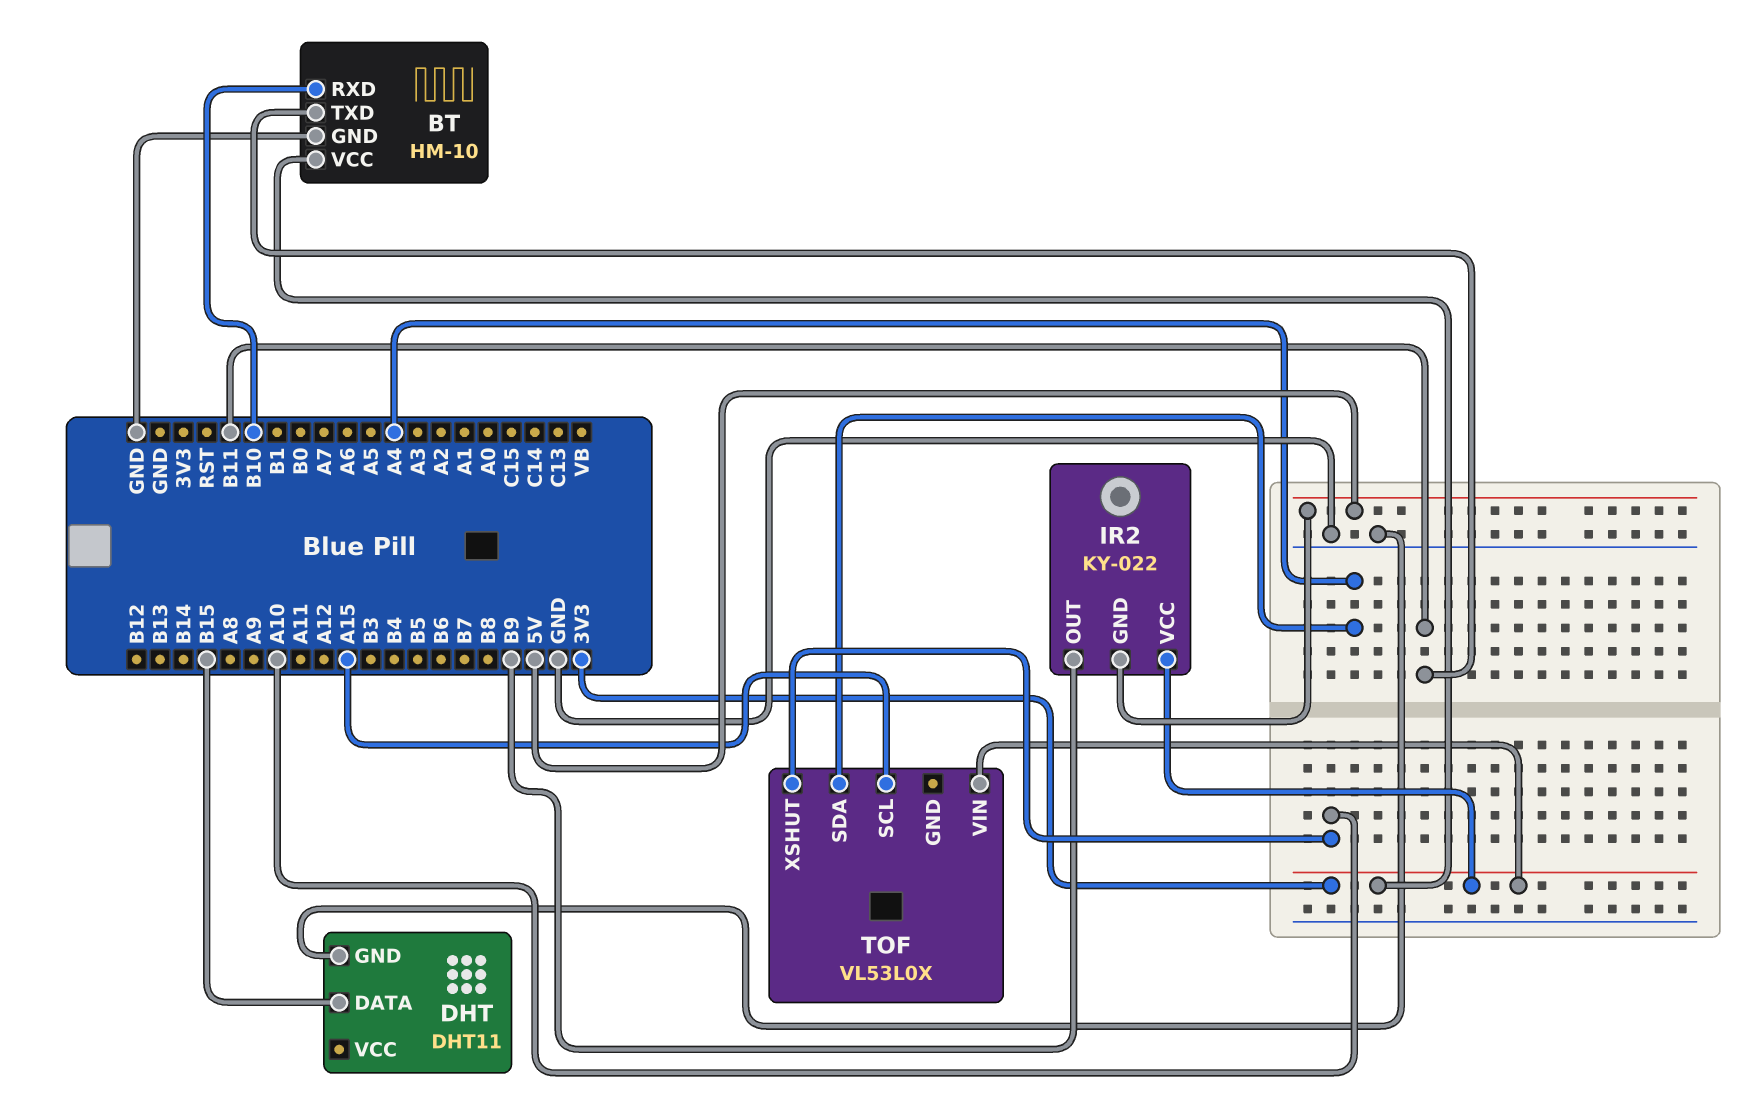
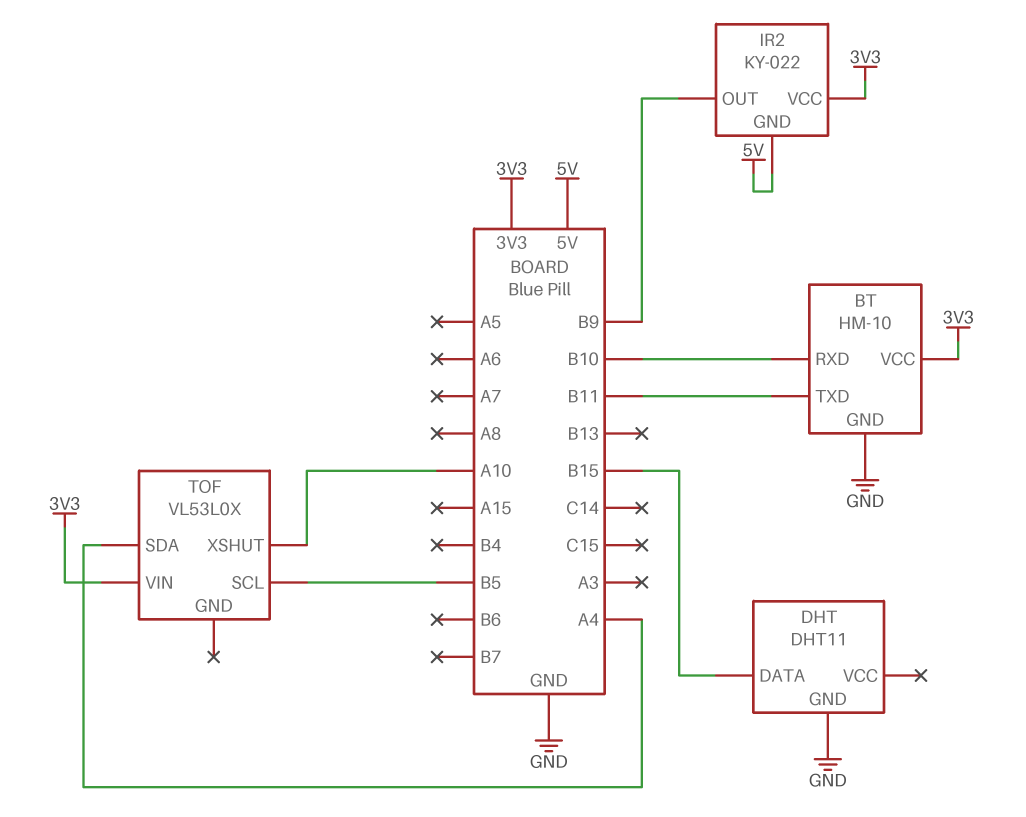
TOF pin SCL: A15 -> B5

